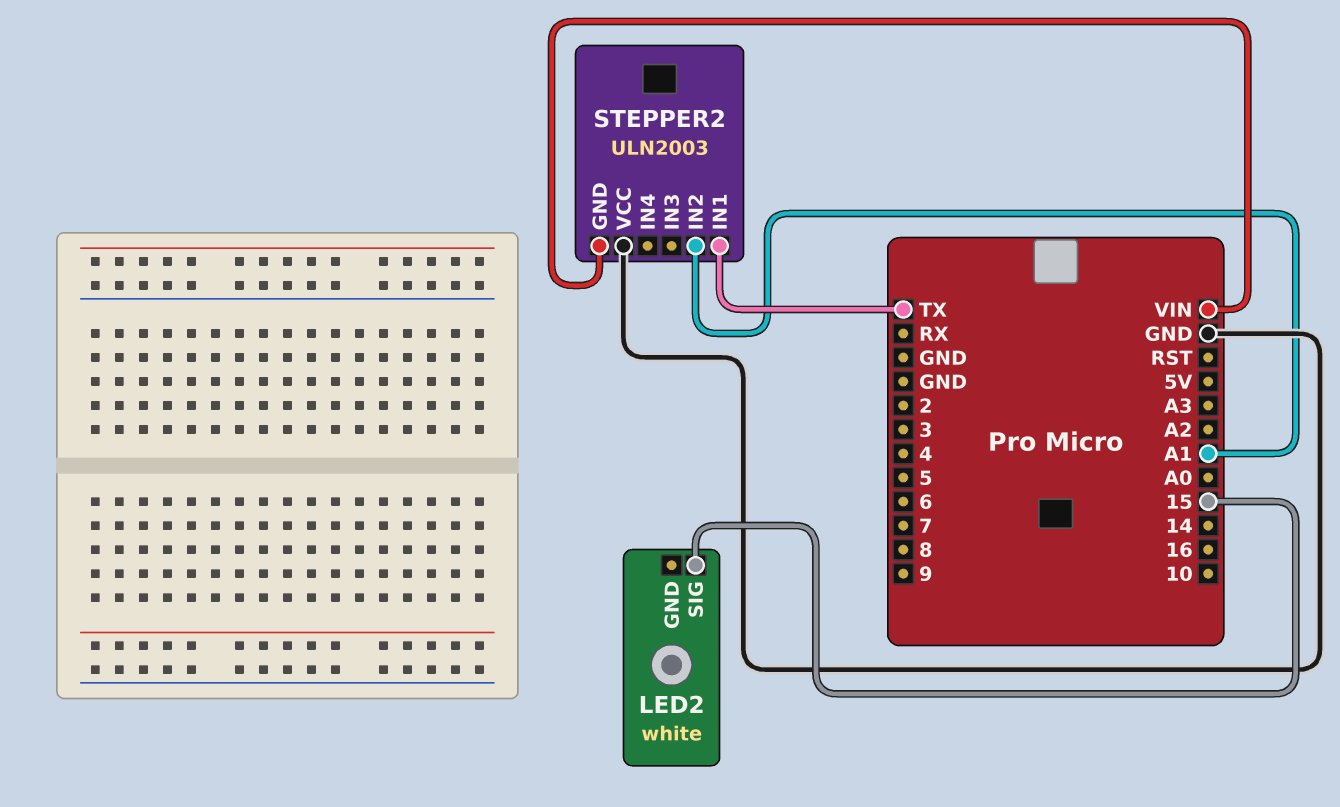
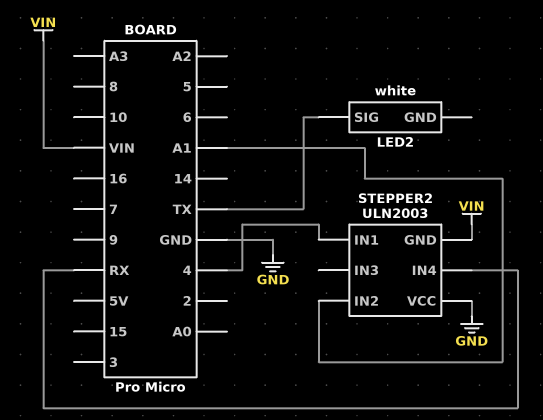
LED2 pin SIG: 15 -> TX
STEPPER2 pin IN1: TX -> 4
STEPPER2 pin IN4: none -> RX

